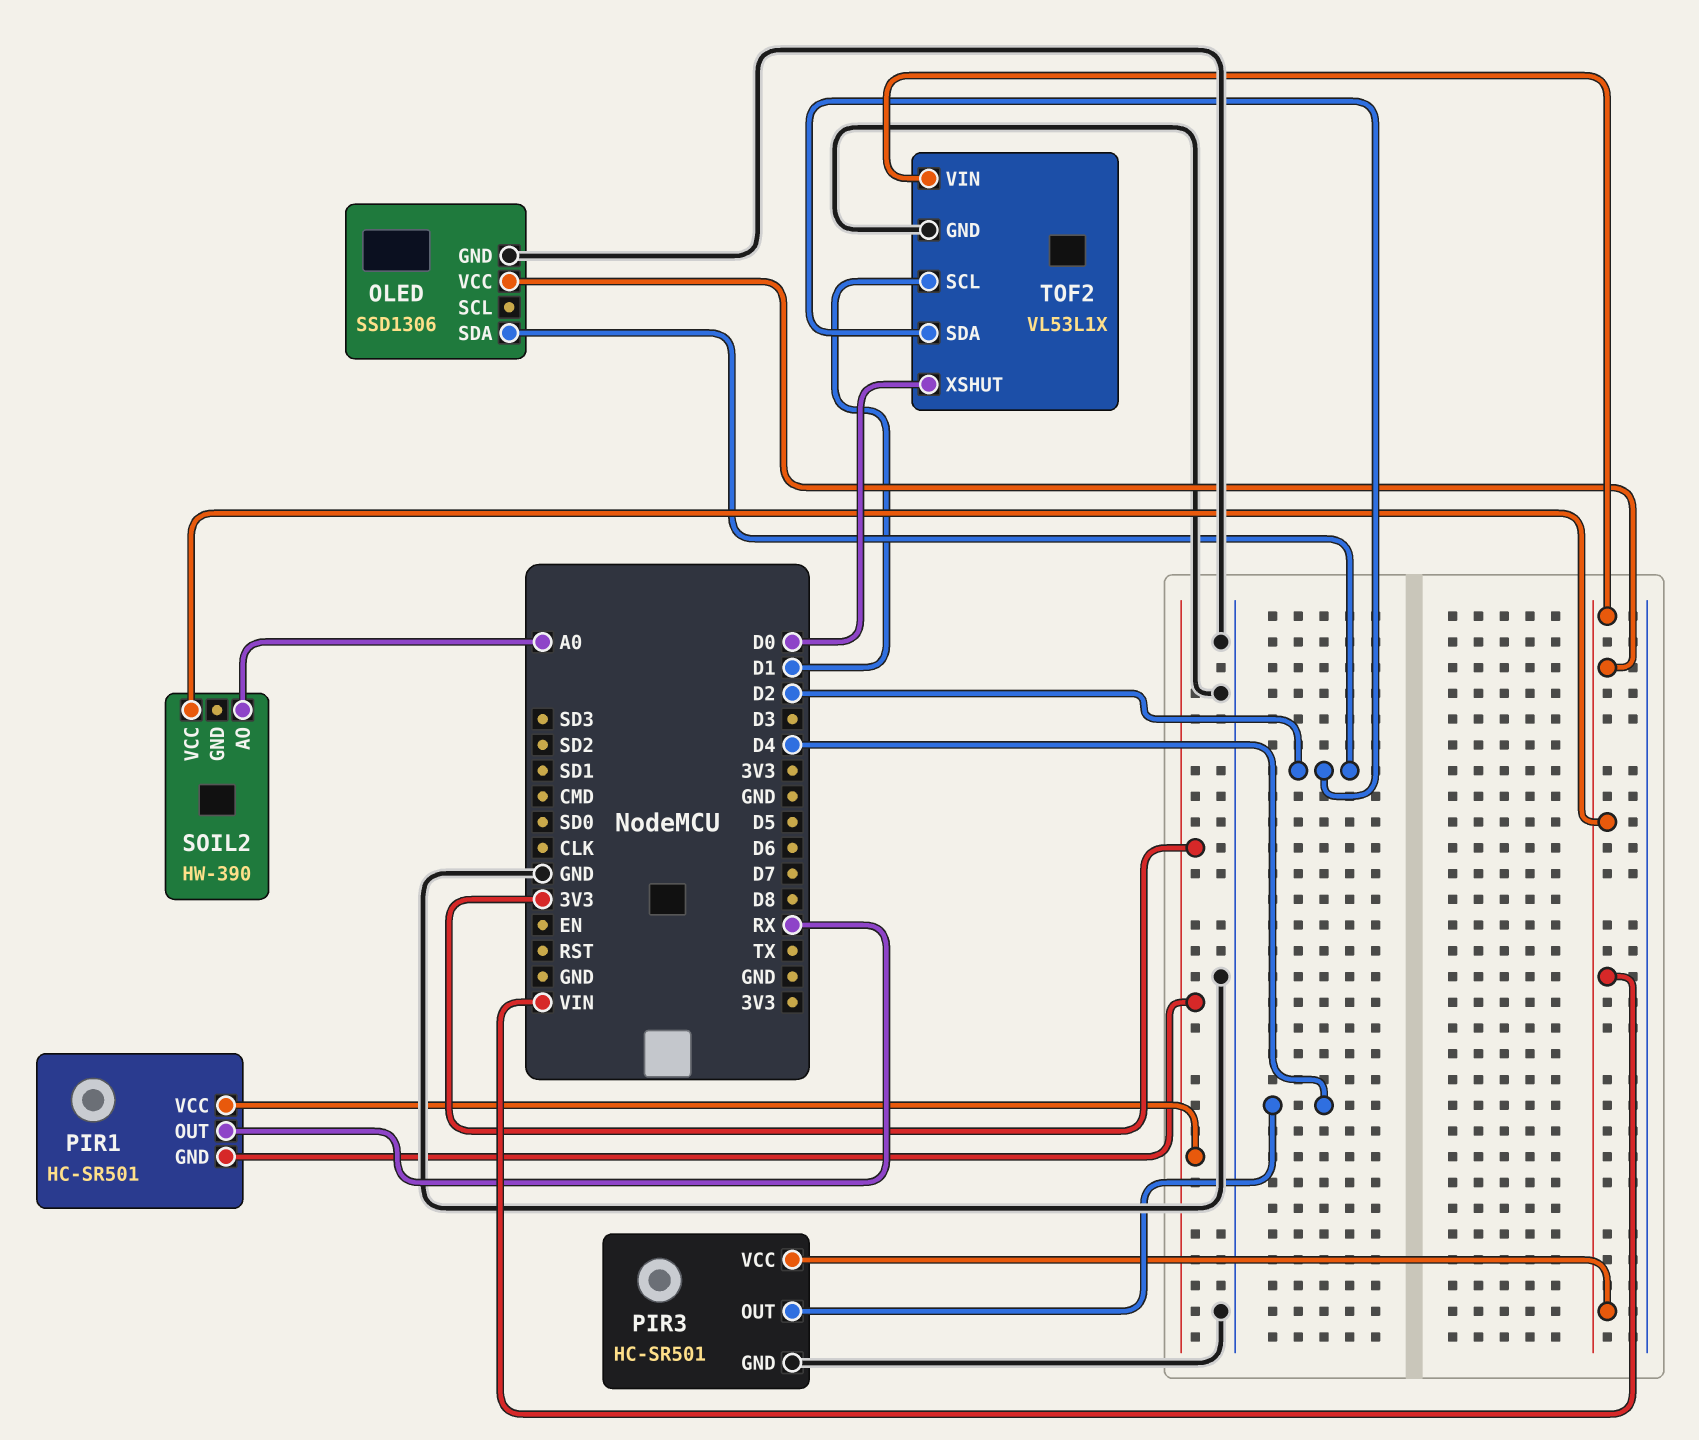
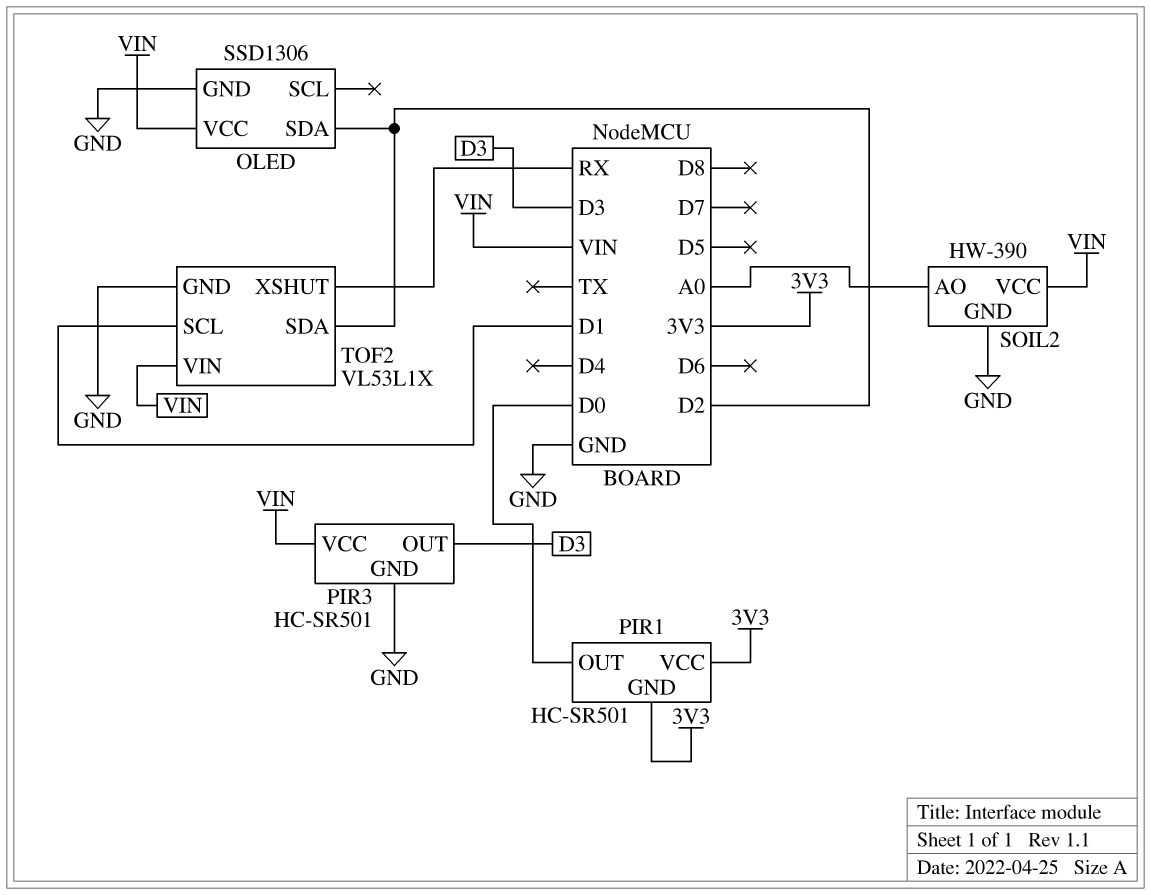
PIR1 pin OUT: RX -> D0
PIR3 pin OUT: D4 -> D3
SOIL2 pin GND: none -> GND
TOF2 pin XSHUT: D0 -> RX

